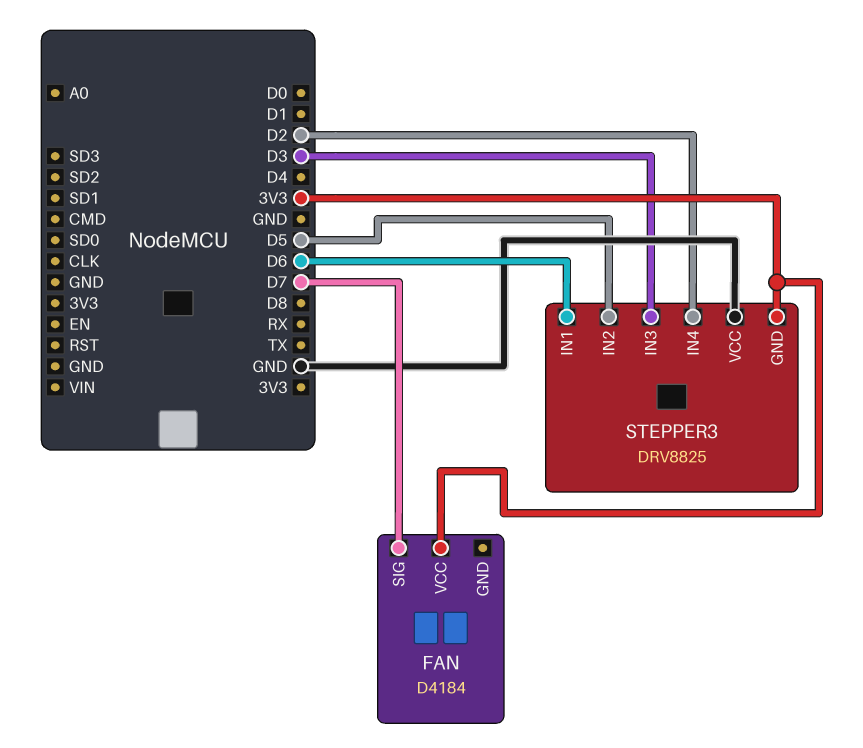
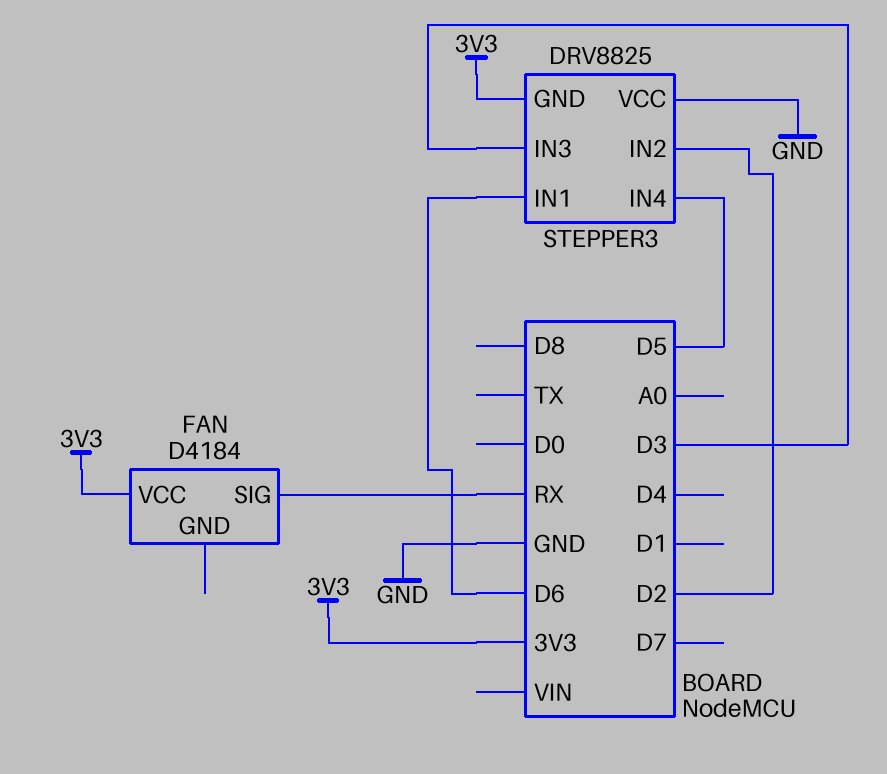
FAN pin SIG: D7 -> RX
STEPPER3 pin IN2: D5 -> D2
STEPPER3 pin IN4: D2 -> D5

